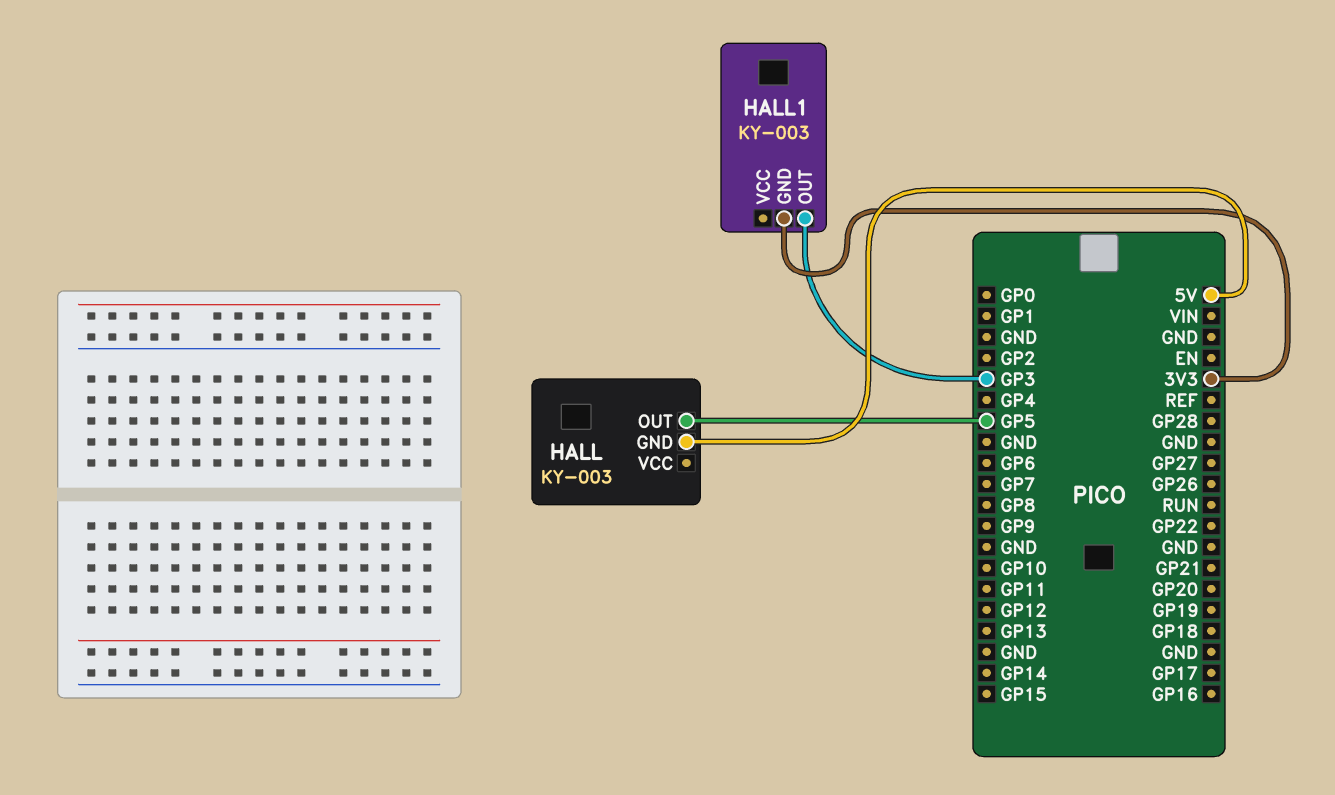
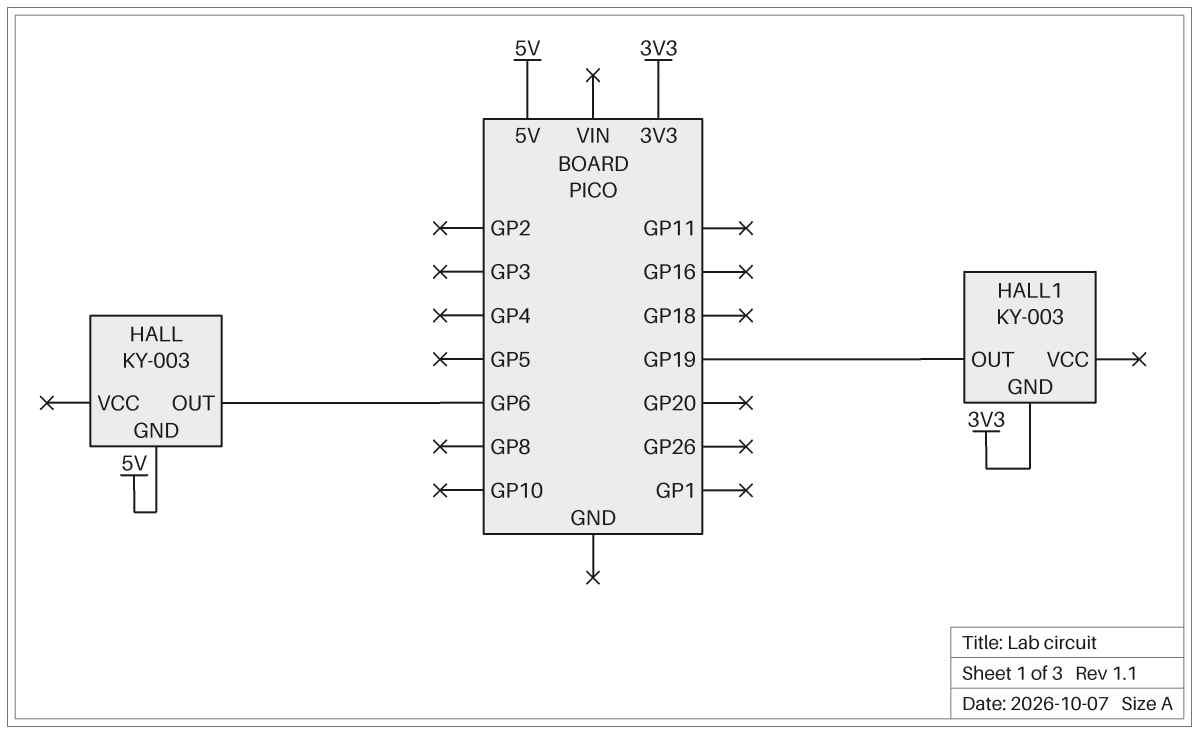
HALL pin OUT: GP5 -> GP6
HALL1 pin OUT: GP3 -> GP19

